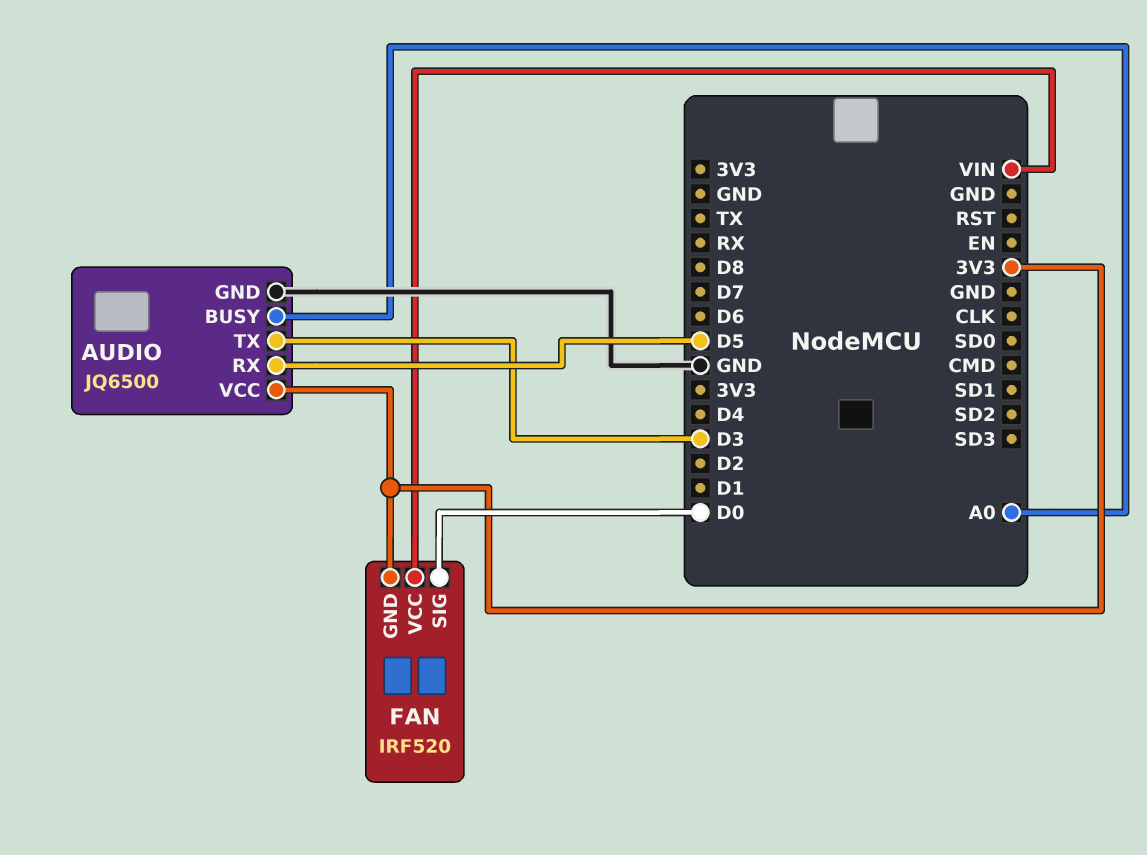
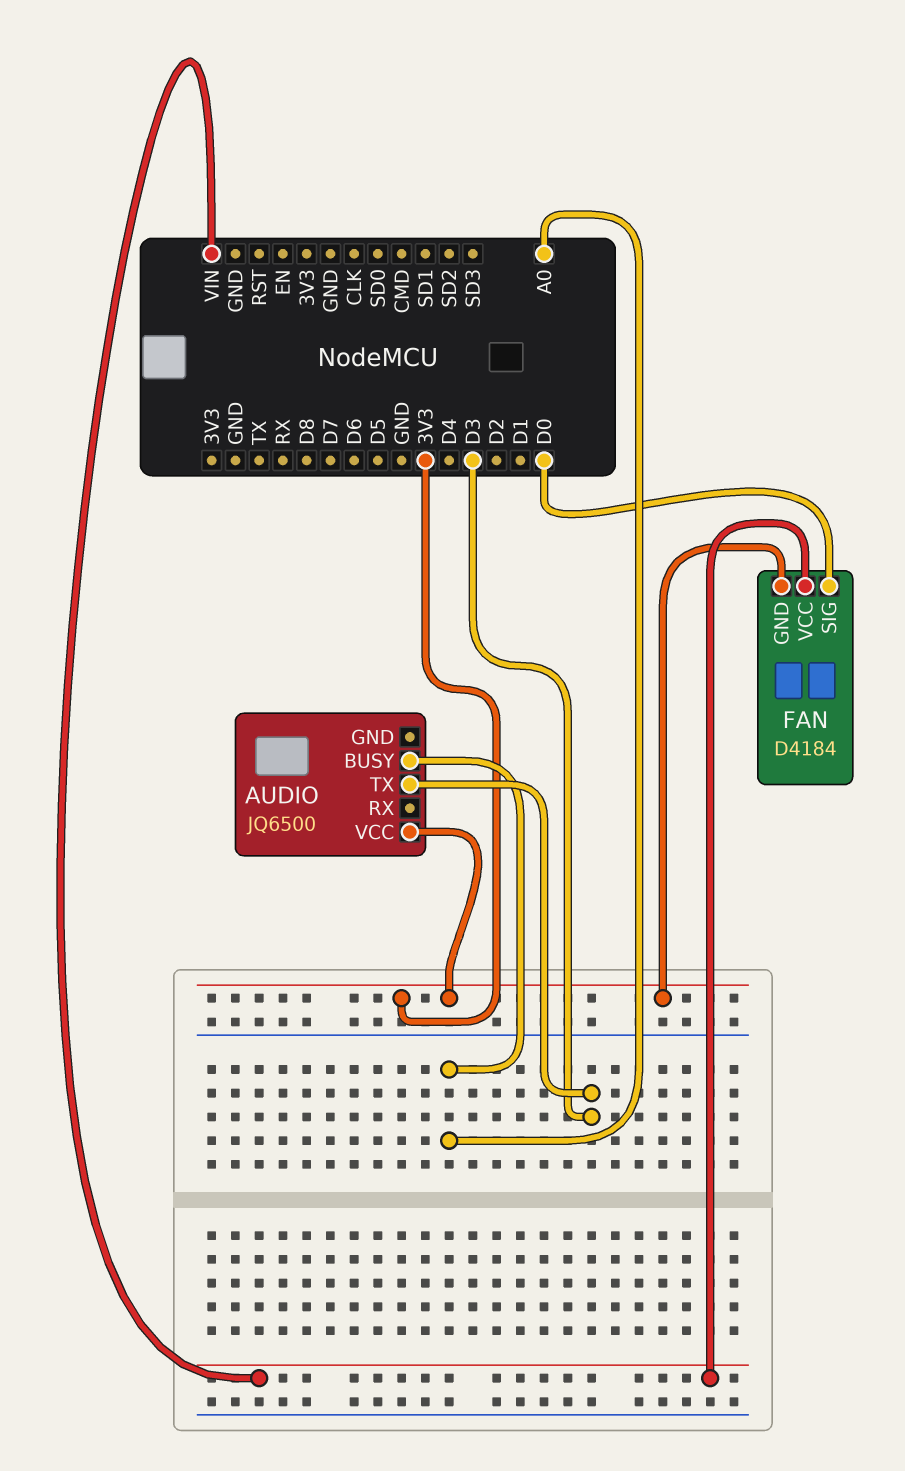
AUDIO pin GND: GND -> none
AUDIO pin RX: D5 -> none
FAN: IRF520 -> D4184

